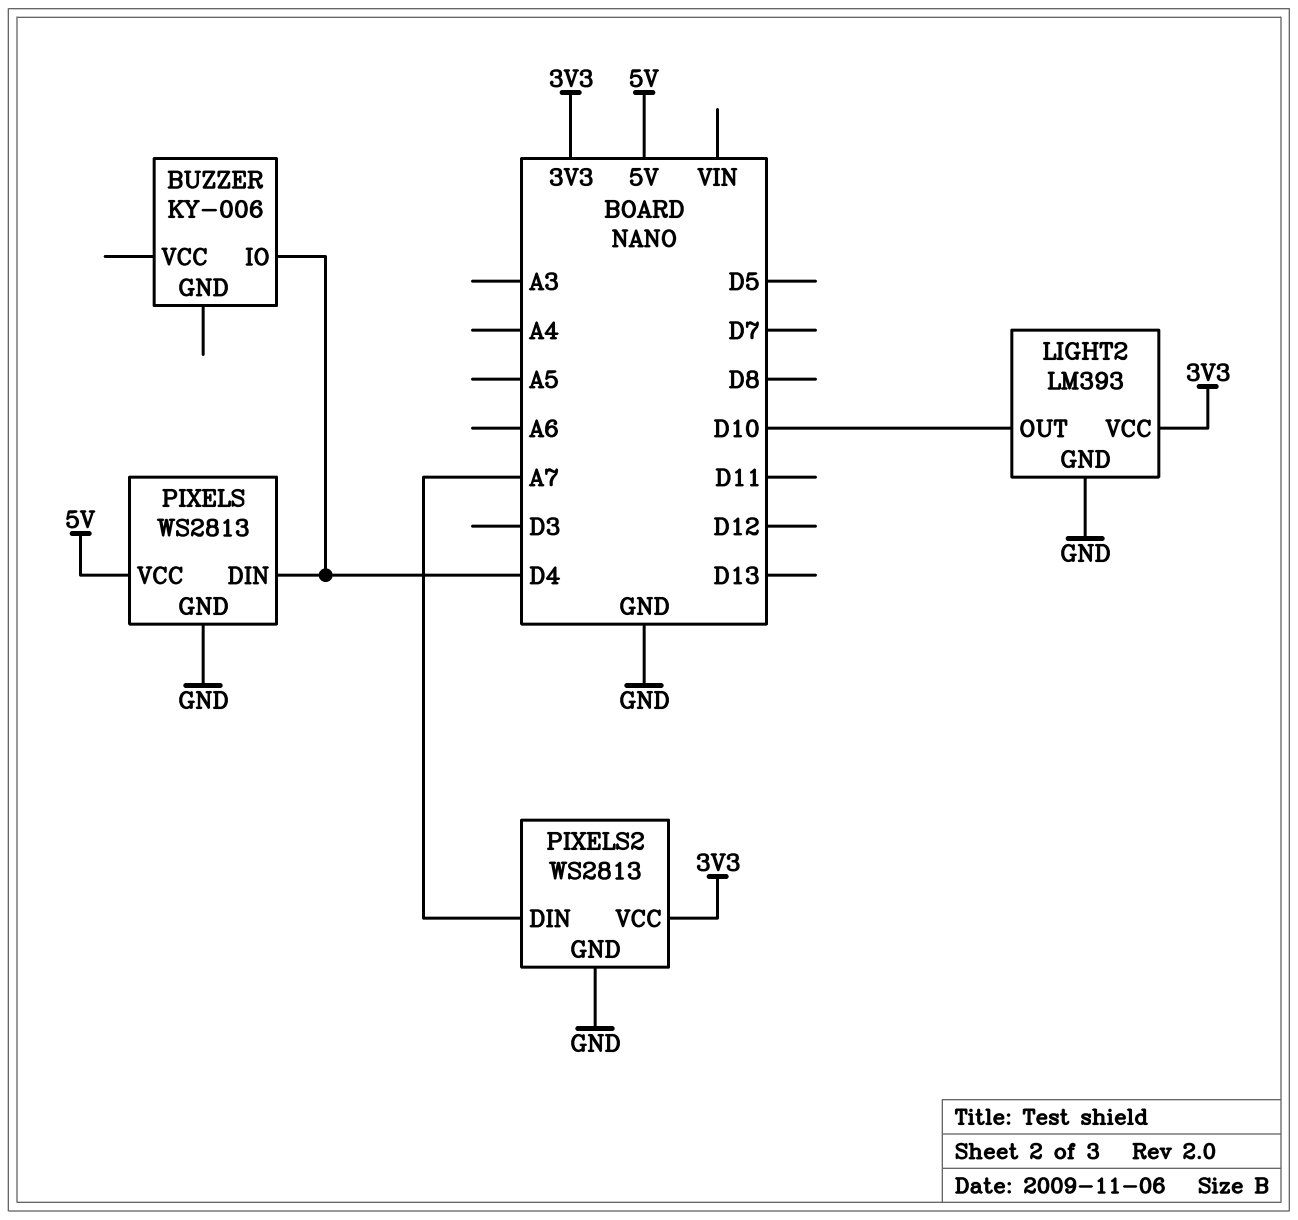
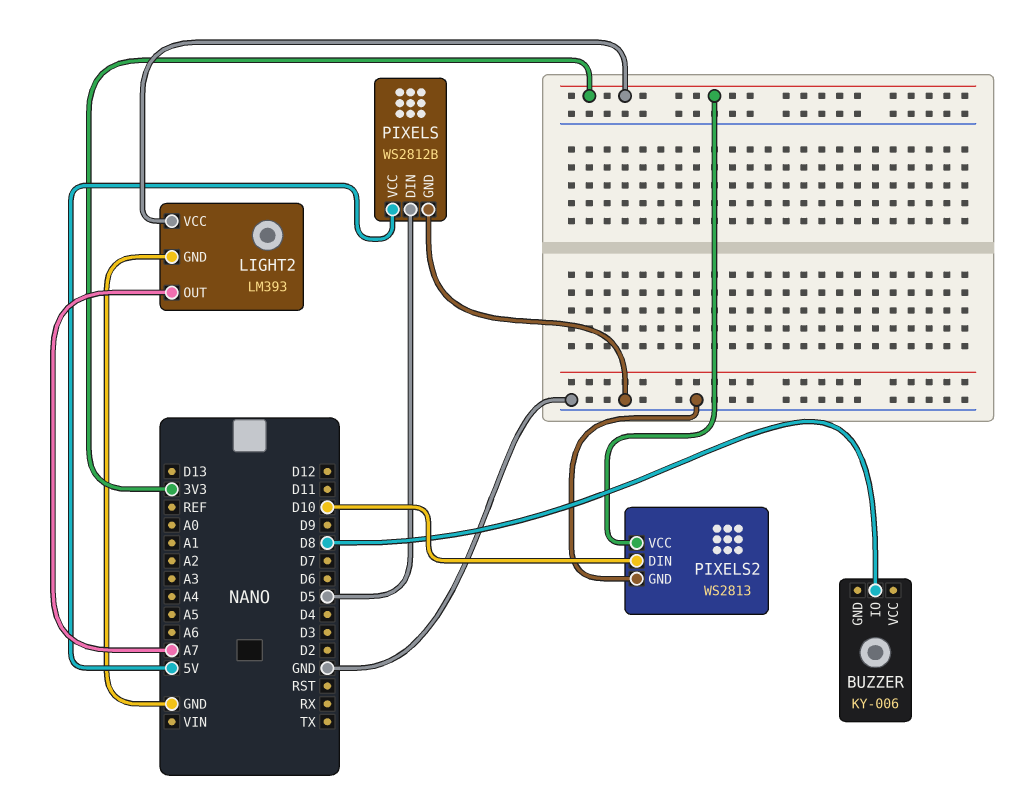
BUZZER pin IO: D4 -> D8
LIGHT2 pin OUT: D10 -> A7
PIXELS: WS2813 -> WS2812B
PIXELS pin DIN: D4 -> D5
PIXELS2 pin DIN: A7 -> D10

